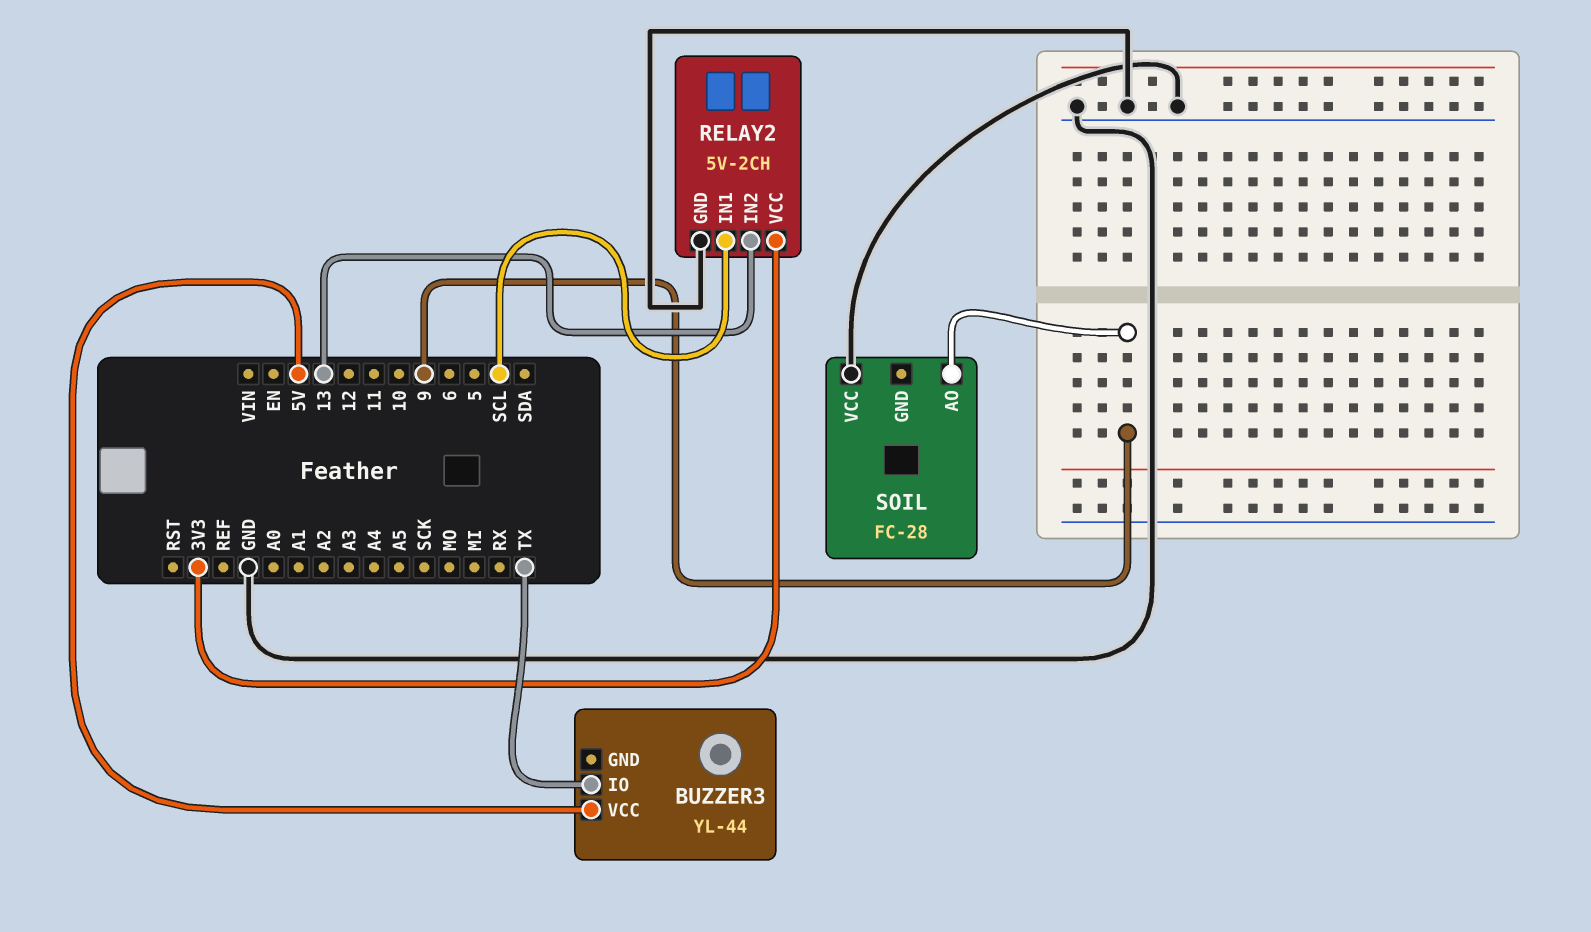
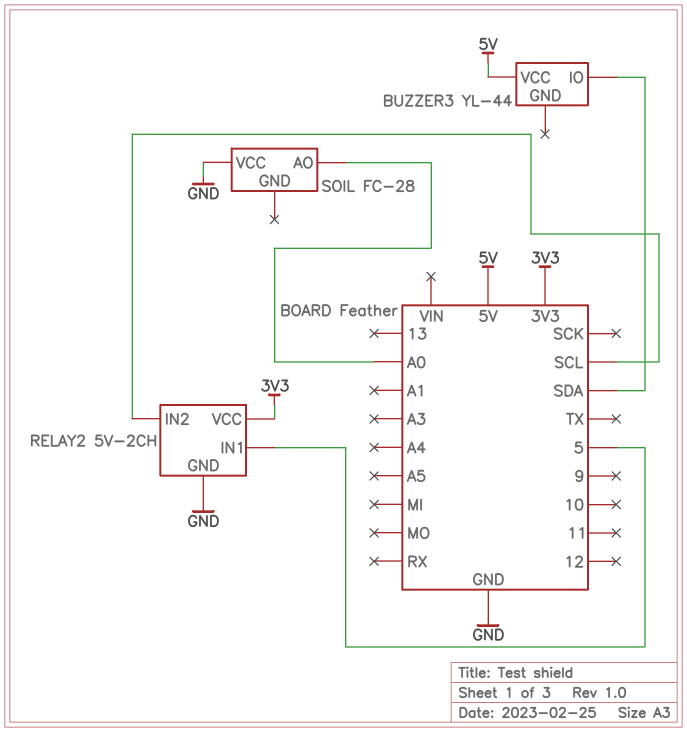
BUZZER3 pin IO: TX -> SDA
RELAY2 pin IN1: SCL -> 5
RELAY2 pin IN2: 13 -> SCL
SOIL pin AO: 9 -> A0

